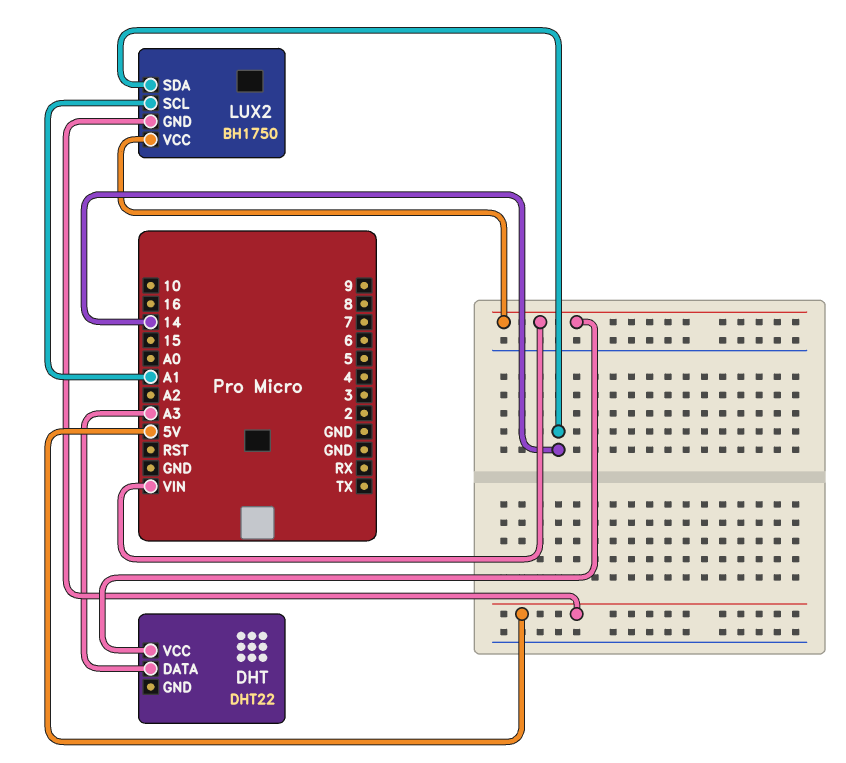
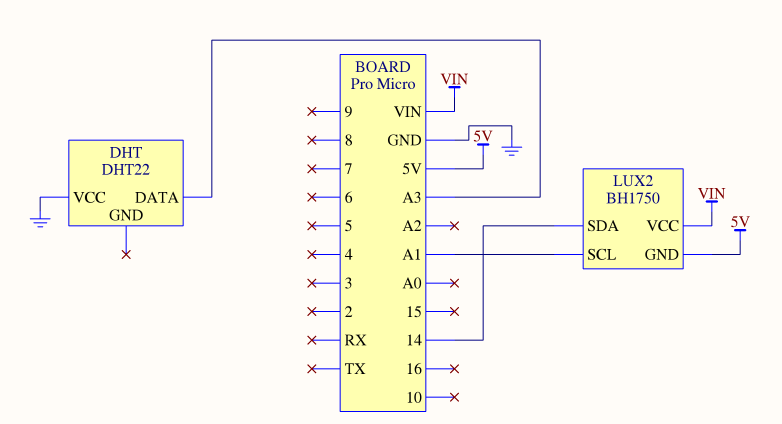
DHT pin VCC: VIN -> GND

